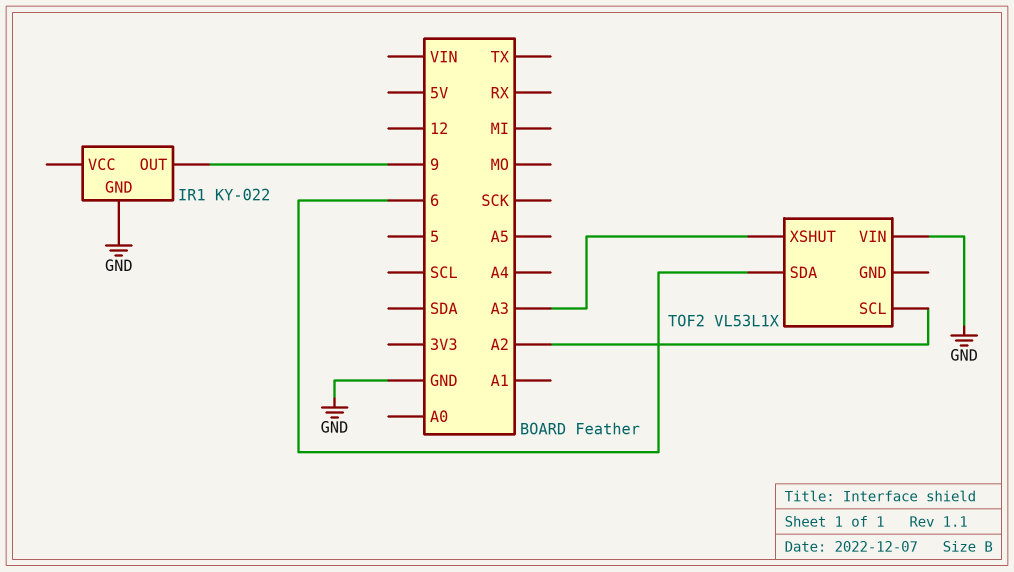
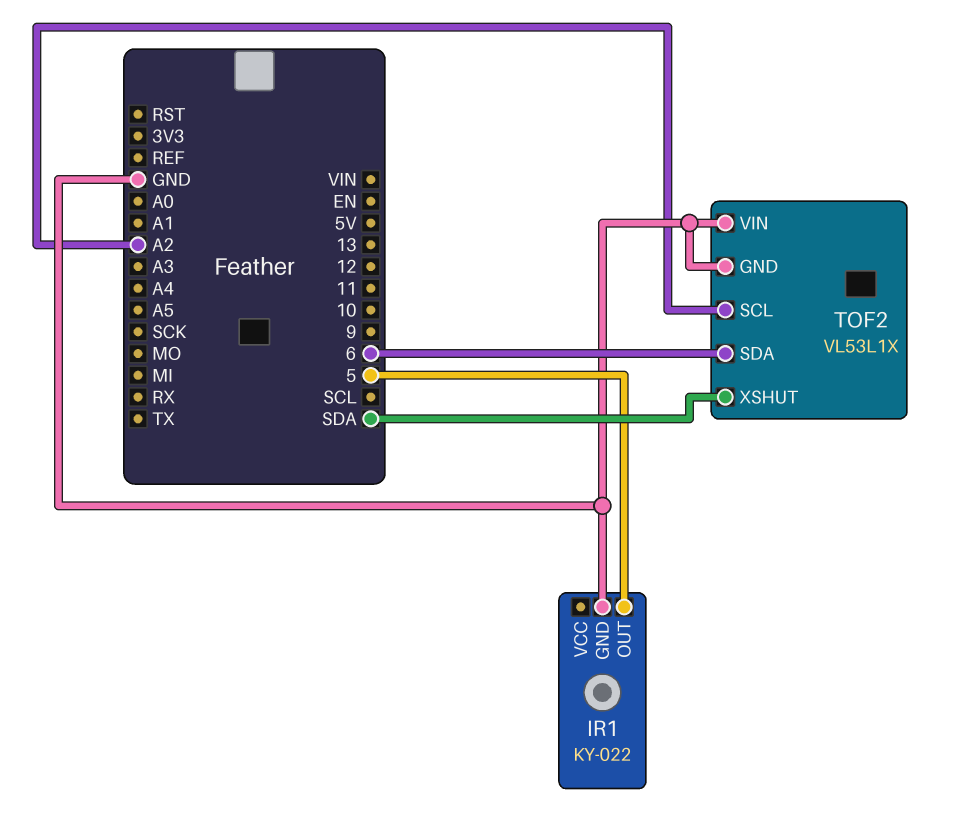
IR1 pin OUT: 9 -> 5
TOF2 pin GND: none -> GND
TOF2 pin XSHUT: A3 -> SDA

